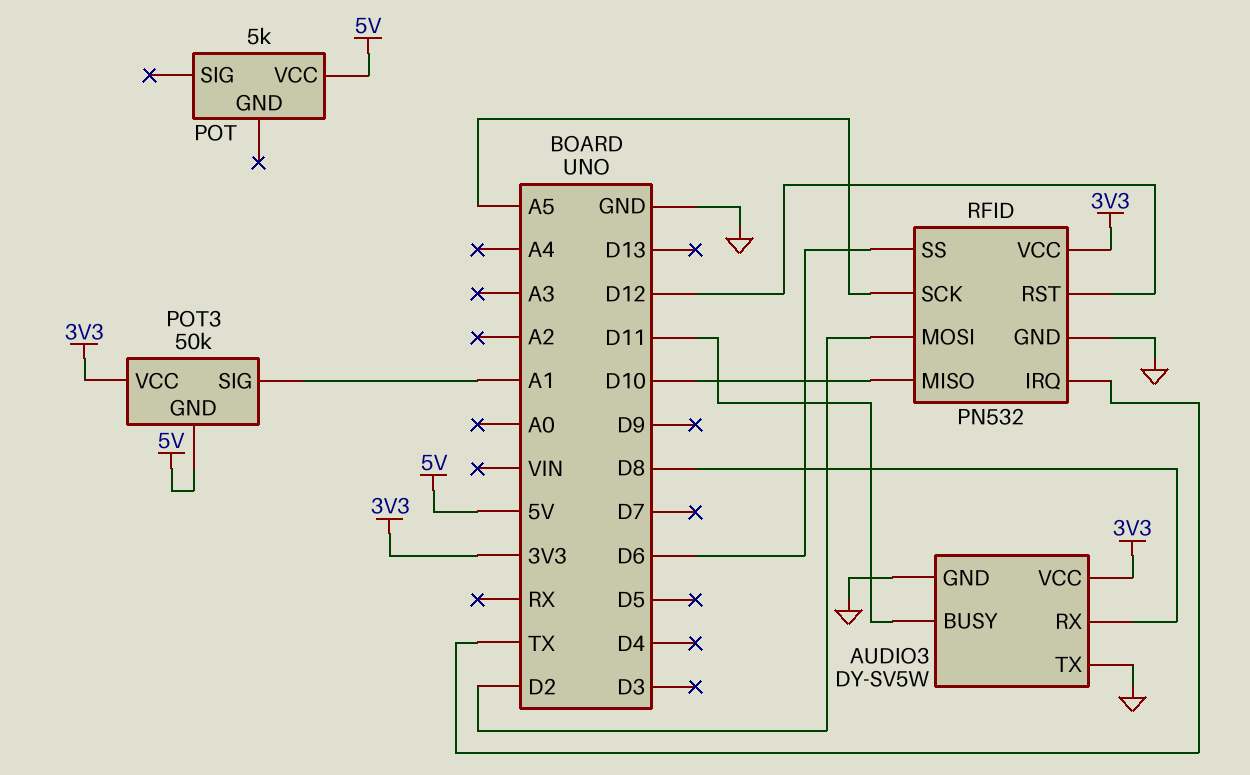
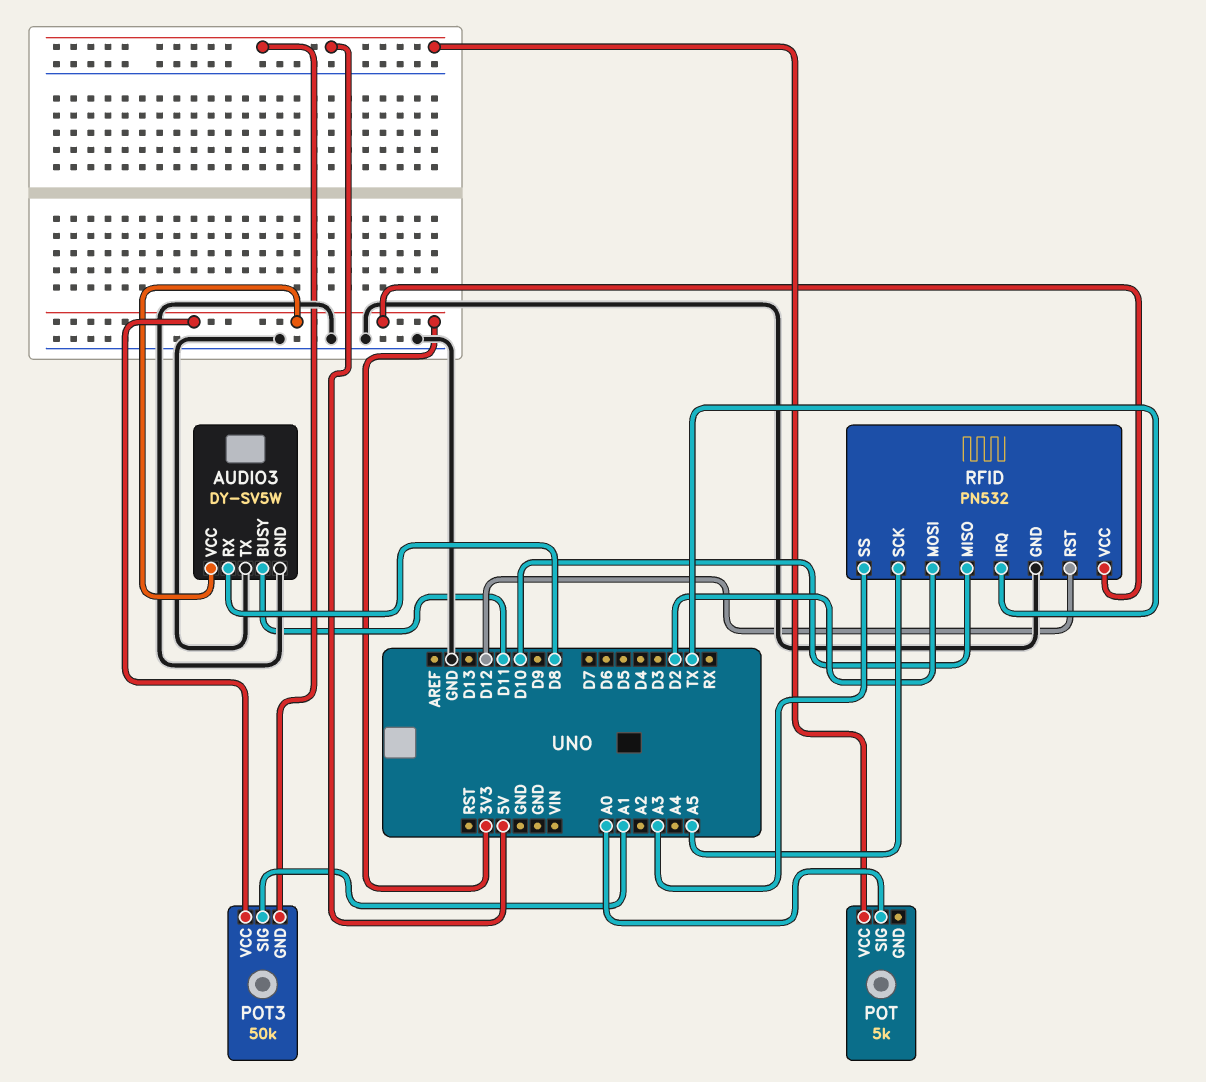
POT pin SIG: none -> A0
RFID pin SS: D6 -> A3

